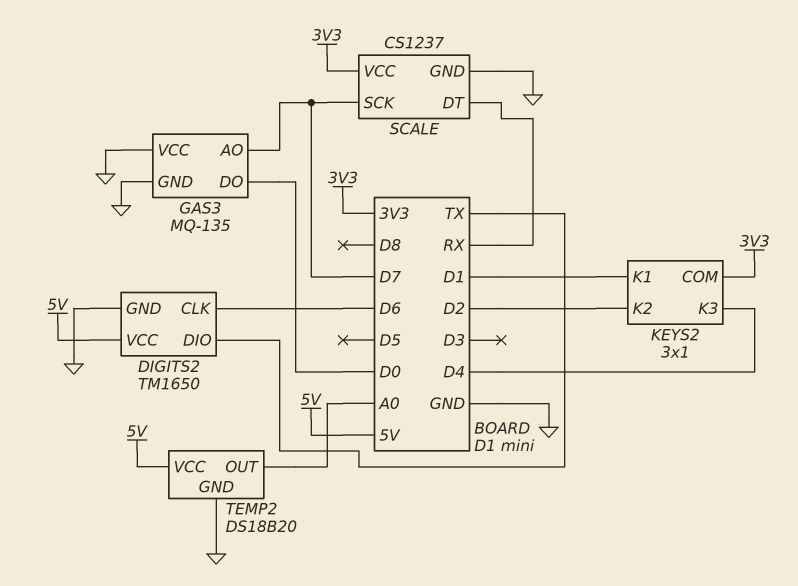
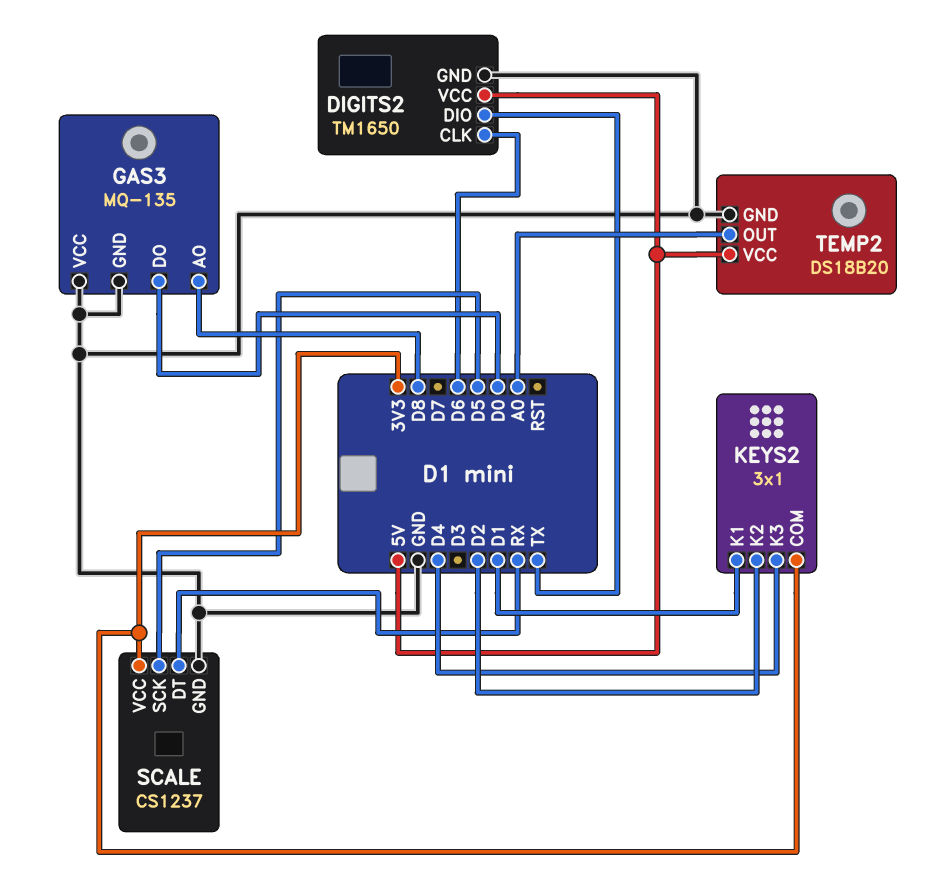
GAS3 pin AO: D7 -> D8
SCALE pin SCK: D7 -> D5

